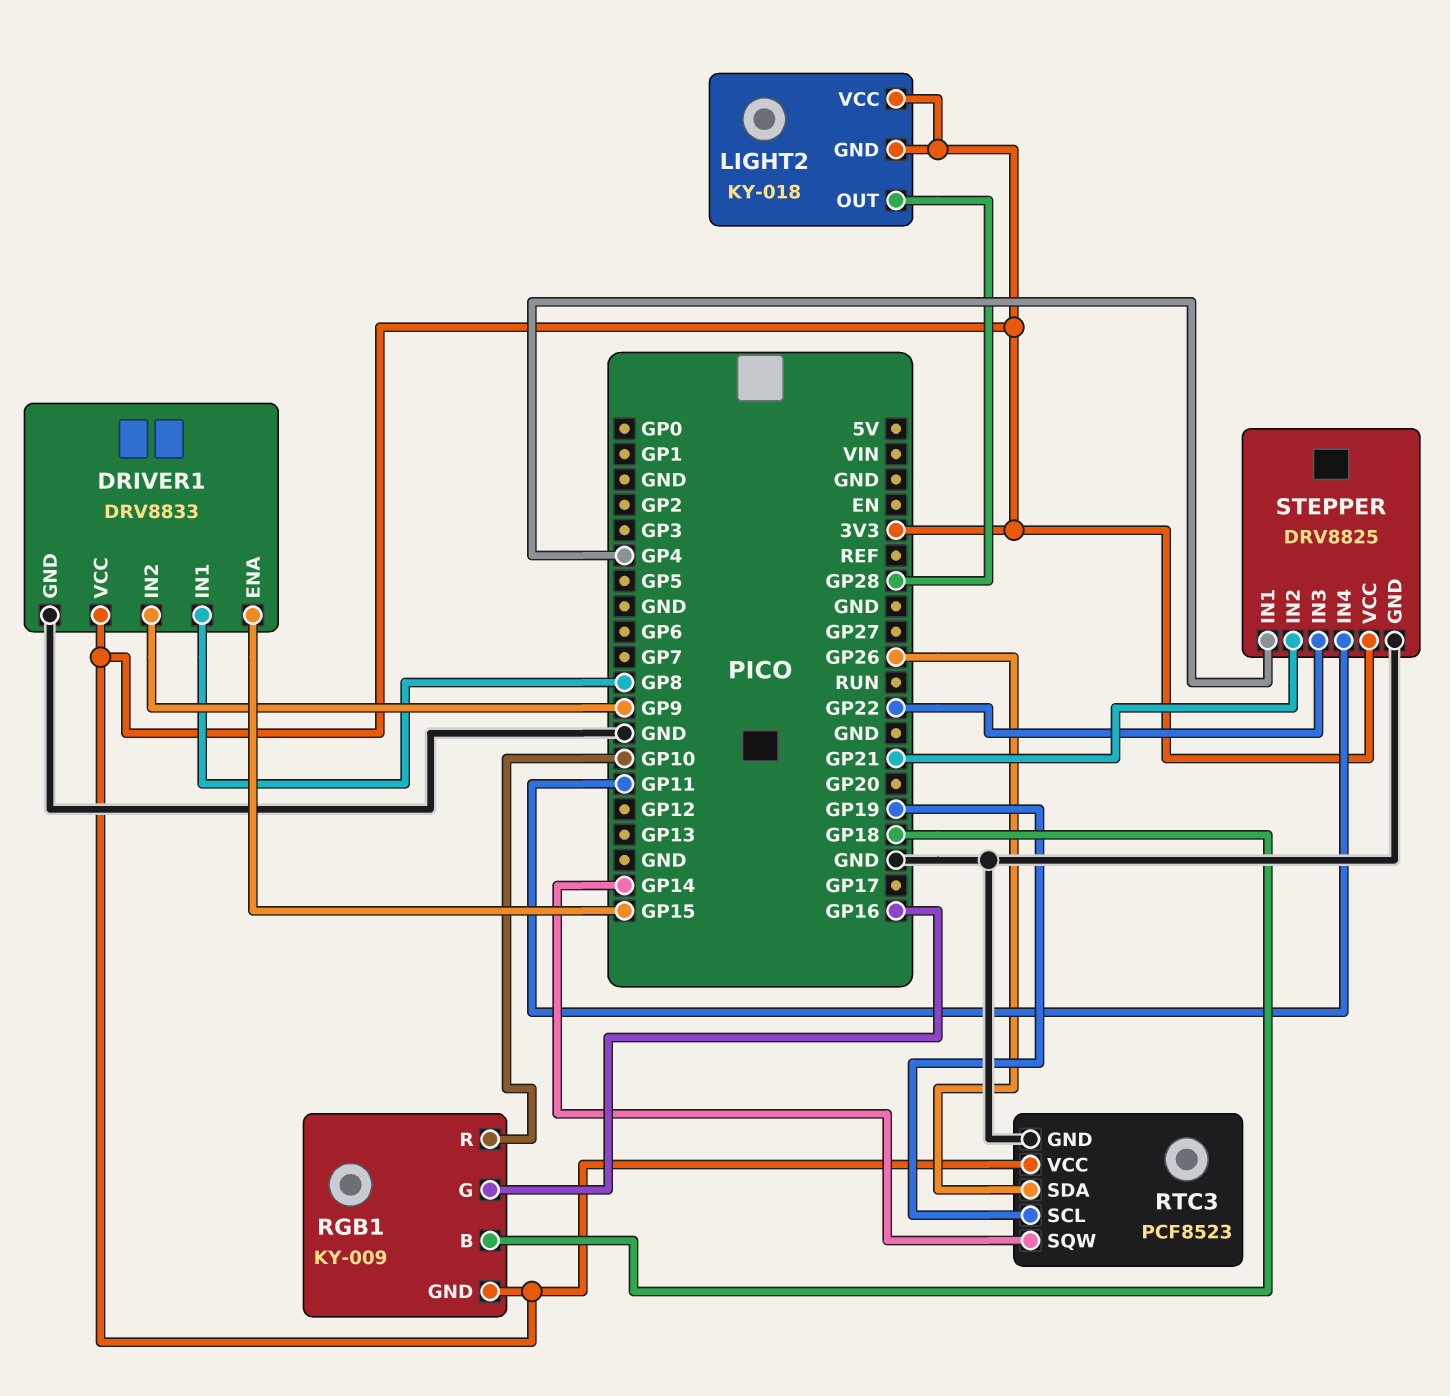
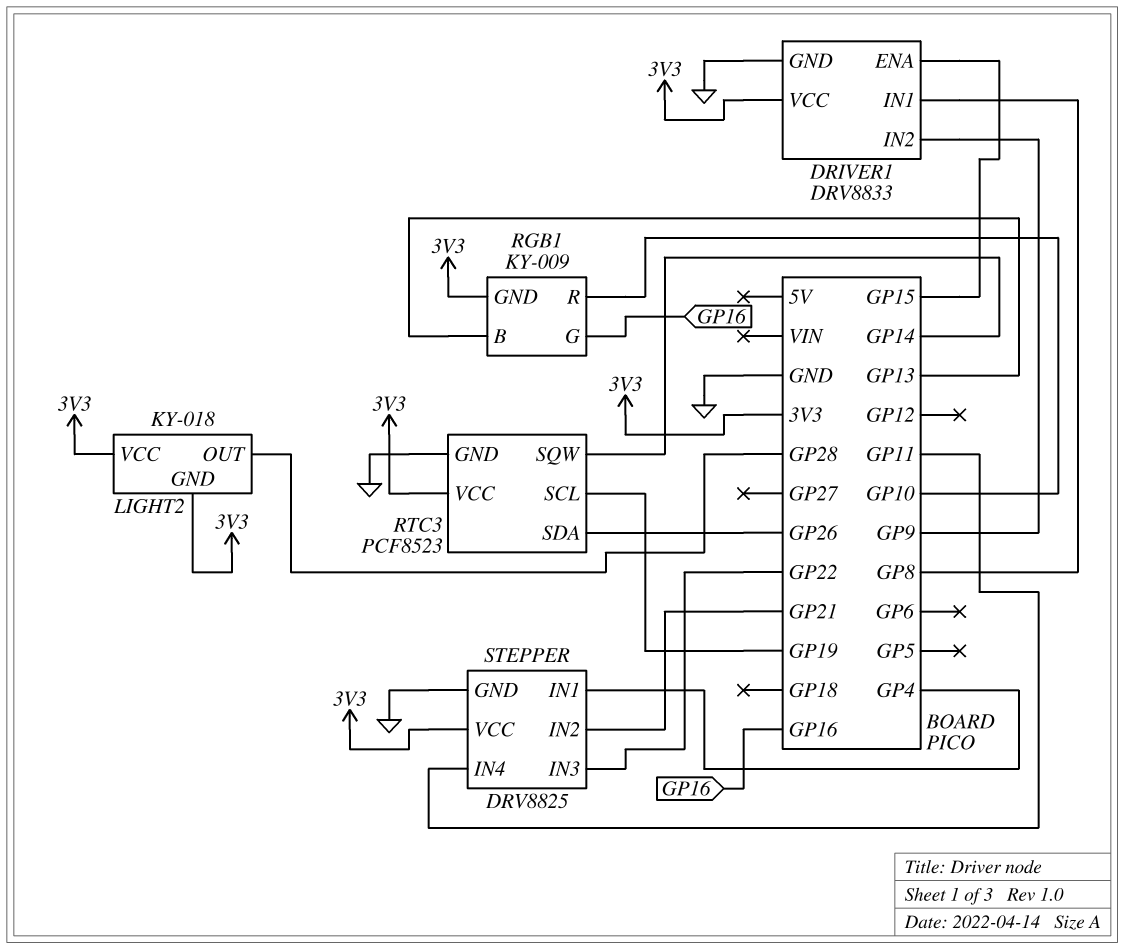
RGB1 pin B: GP18 -> GP13

